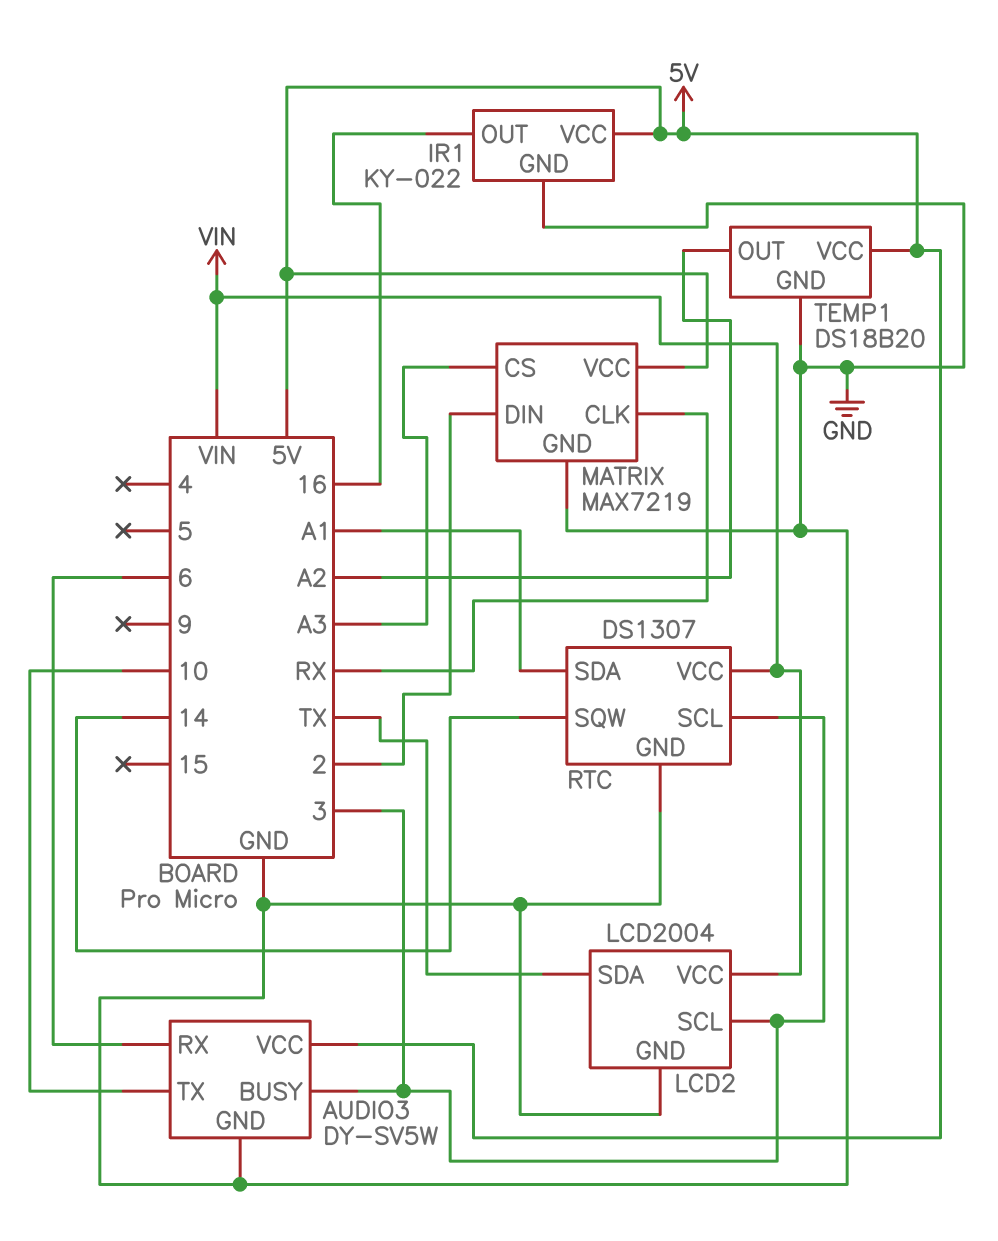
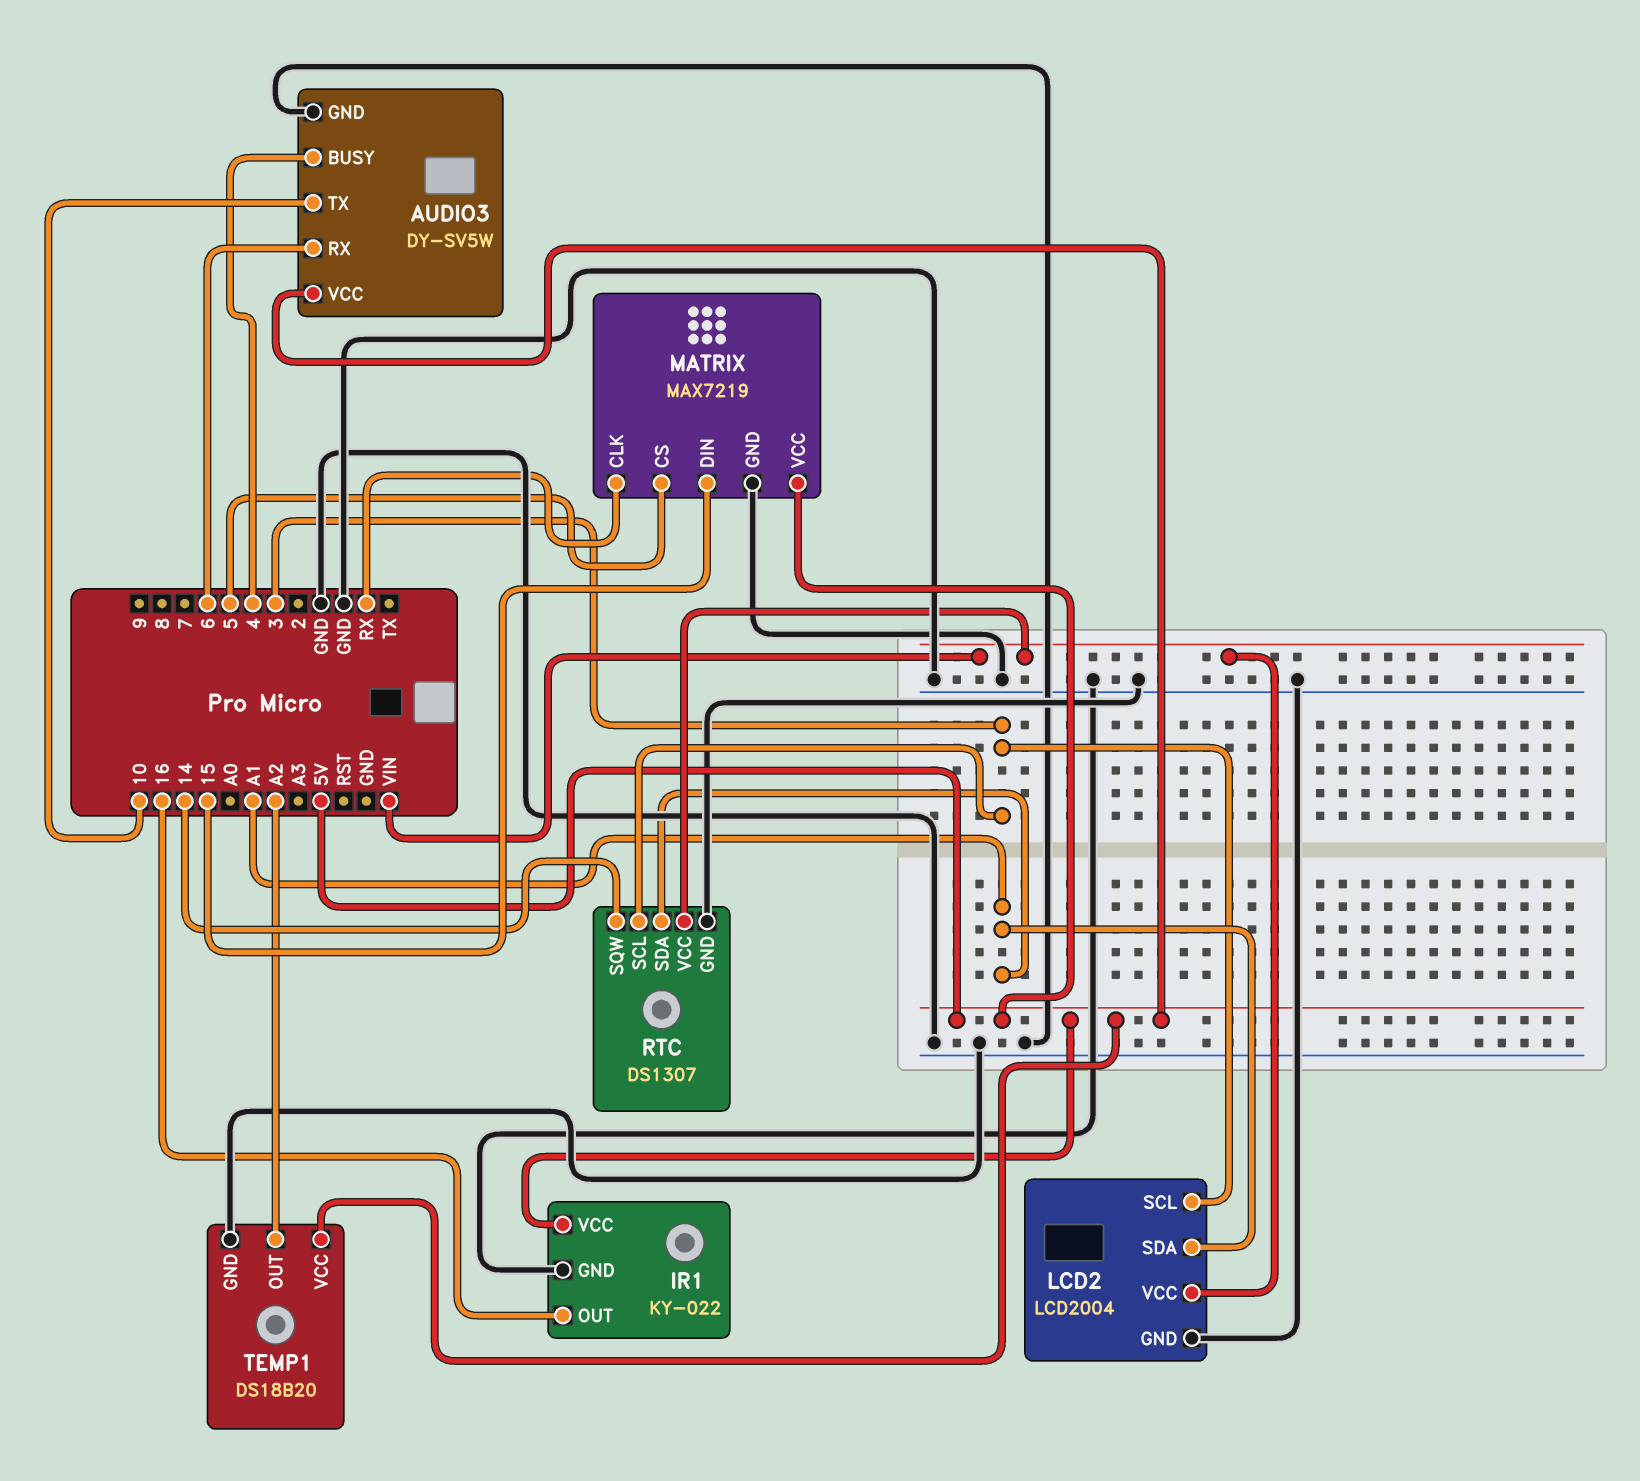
AUDIO3 pin BUSY: 3 -> 4
LCD2 pin SDA: TX -> A1
MATRIX pin CS: A3 -> 5
MATRIX pin DIN: 2 -> 15

